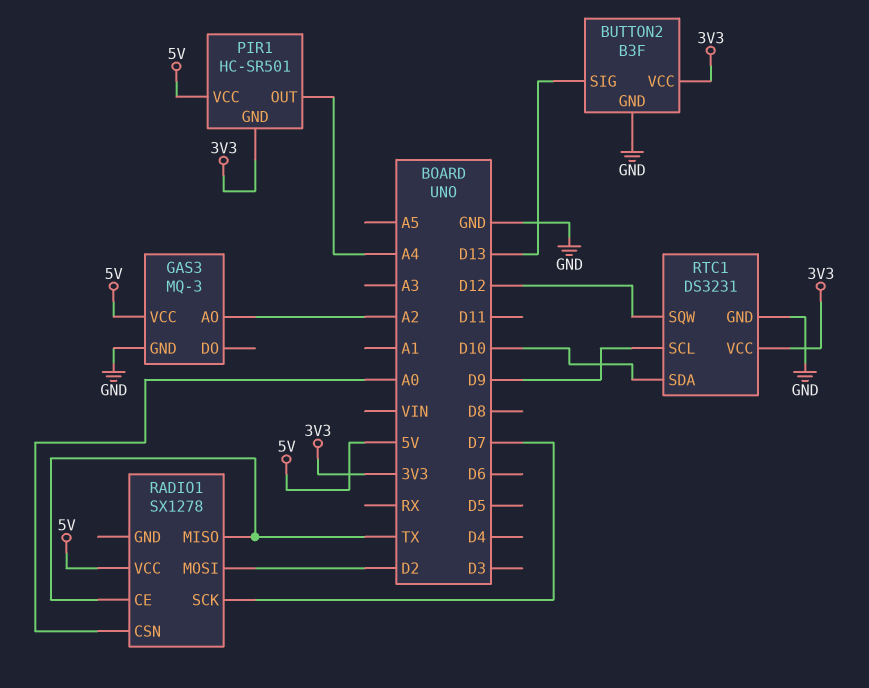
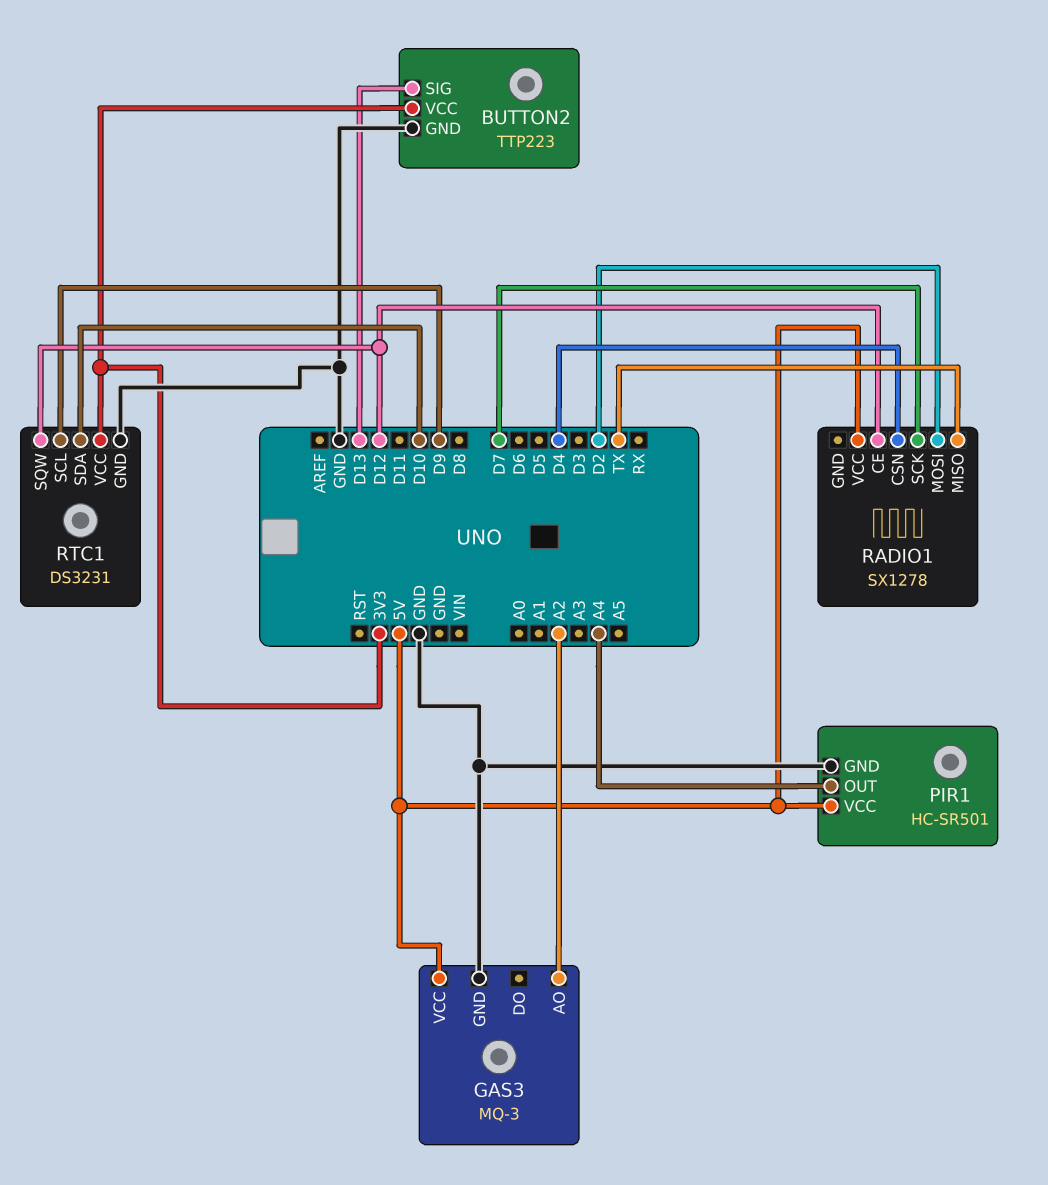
BUTTON2: B3F -> TTP223
PIR1 pin GND: 3V3 -> GND
RADIO1 pin CE: TX -> D12
RADIO1 pin CSN: A0 -> D4

